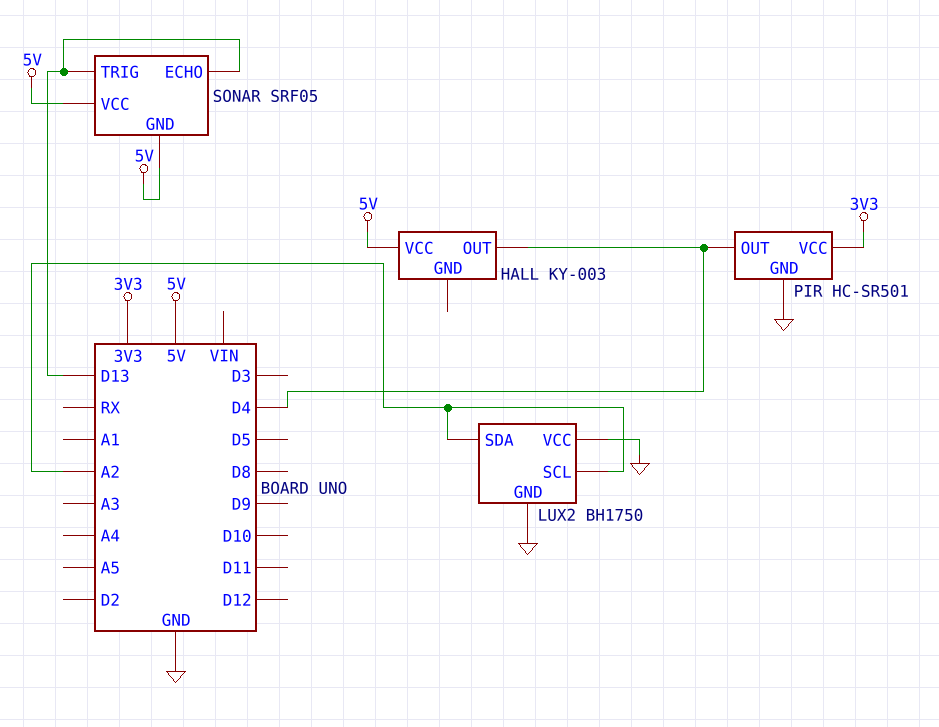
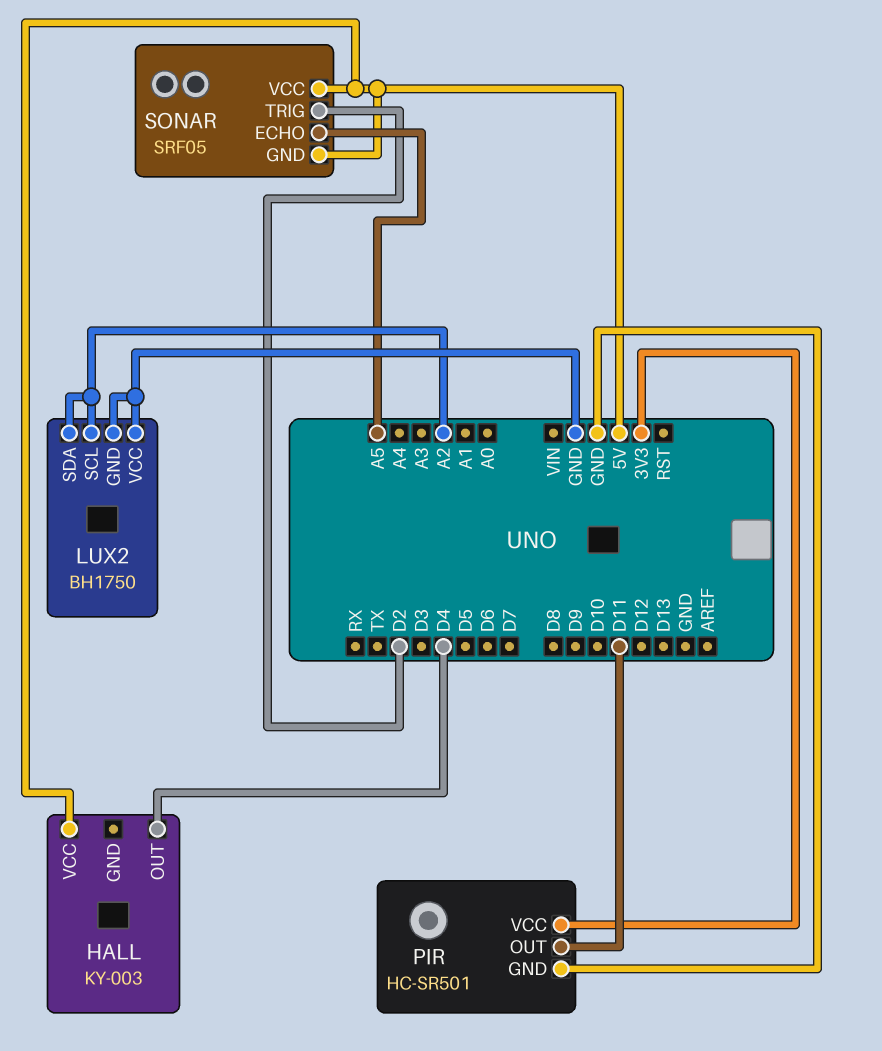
PIR pin OUT: D4 -> D11
SONAR pin ECHO: D13 -> A5
SONAR pin TRIG: D13 -> D2

